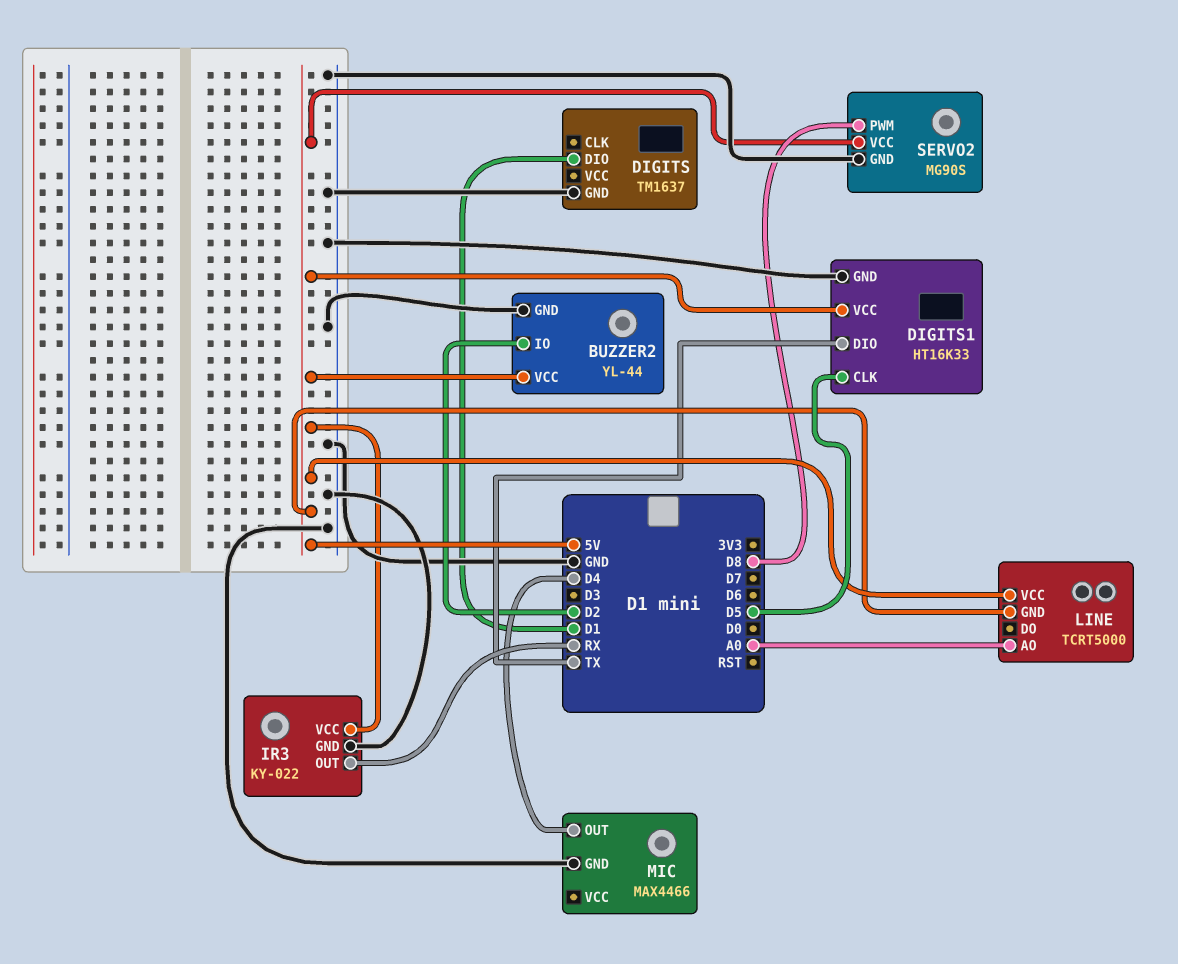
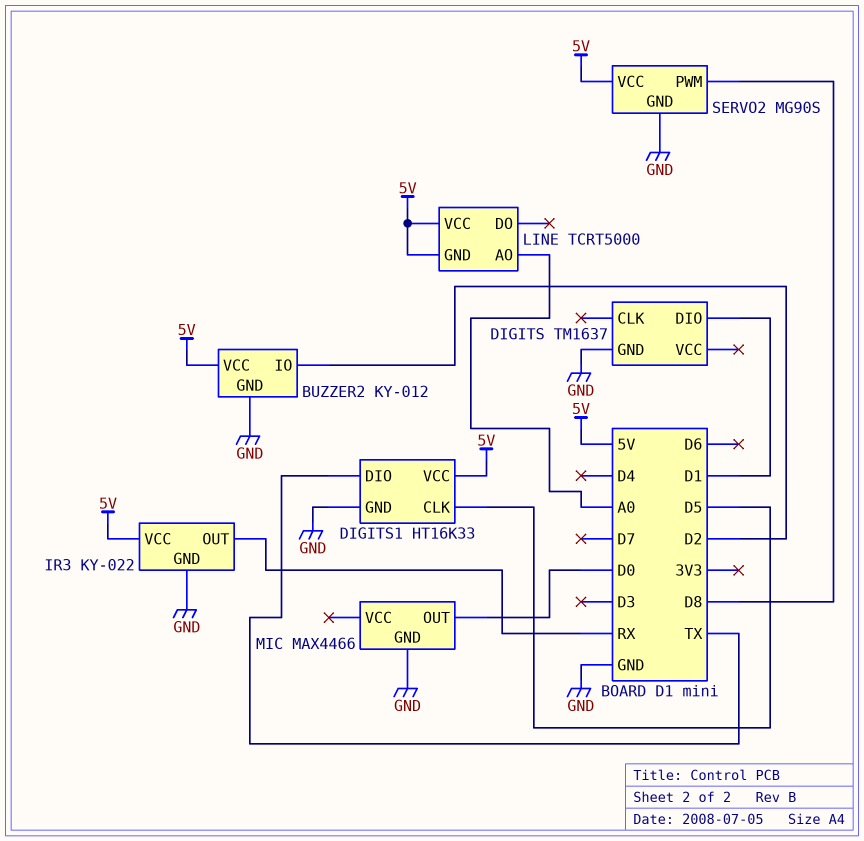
BUZZER2: YL-44 -> KY-012
MIC pin OUT: D4 -> D0

